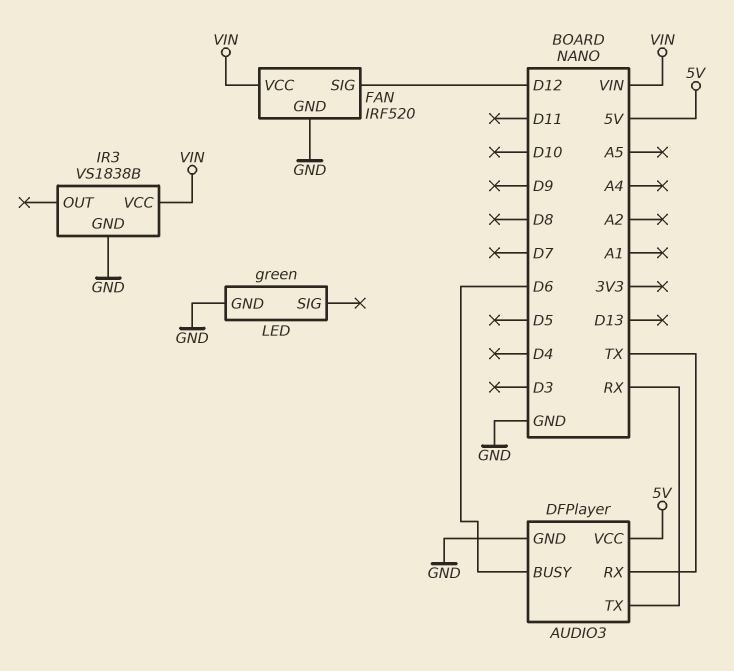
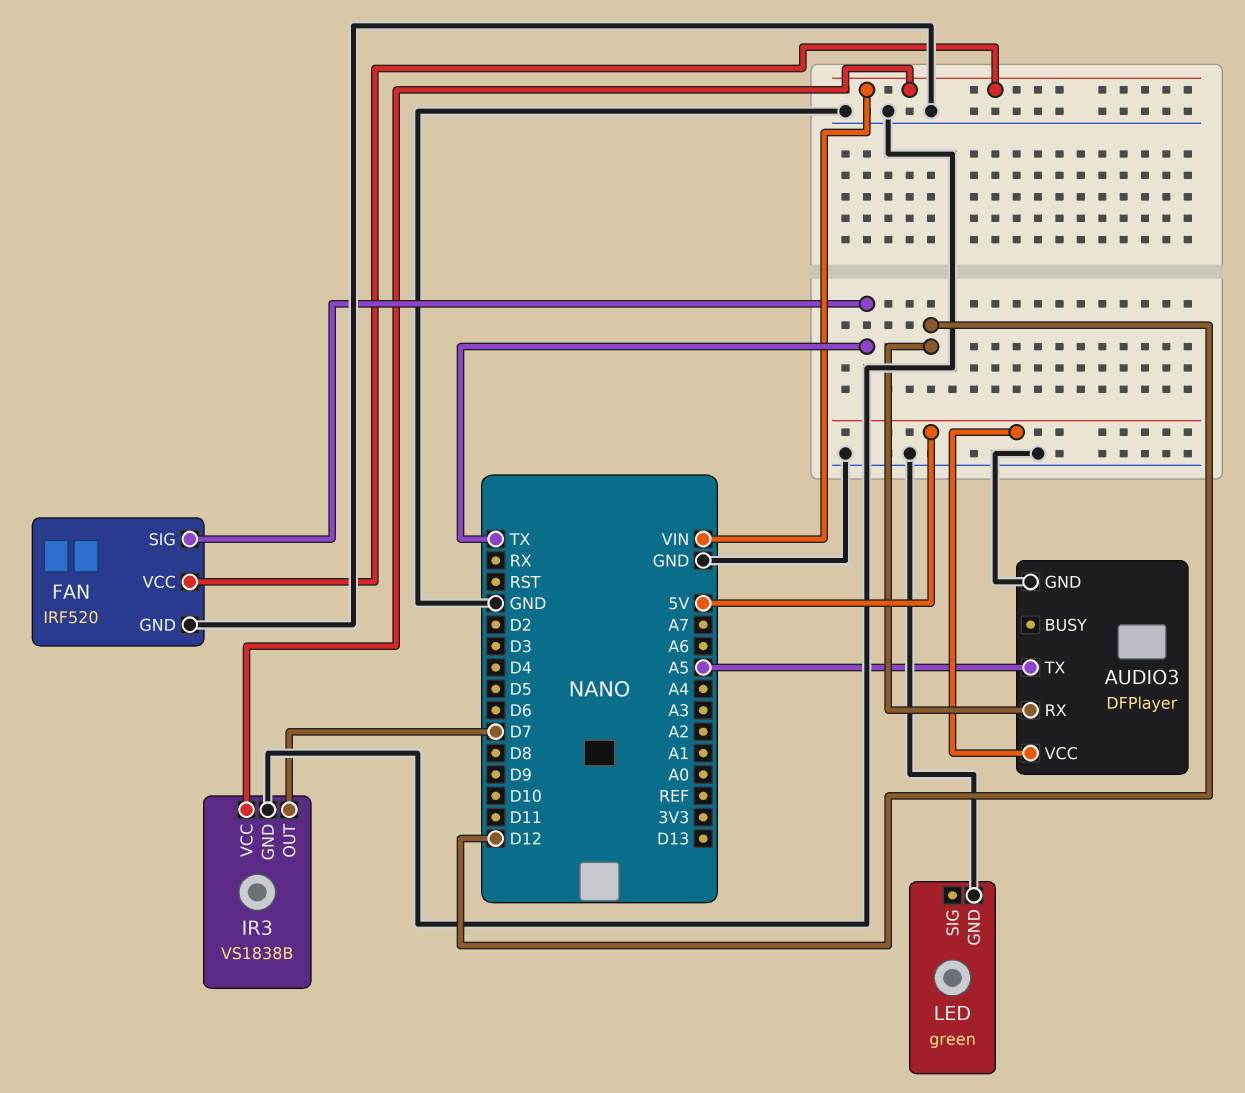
AUDIO3 pin BUSY: D6 -> none
AUDIO3 pin RX: TX -> D12
AUDIO3 pin TX: RX -> A5
FAN pin SIG: D12 -> TX
IR3 pin OUT: none -> D7

